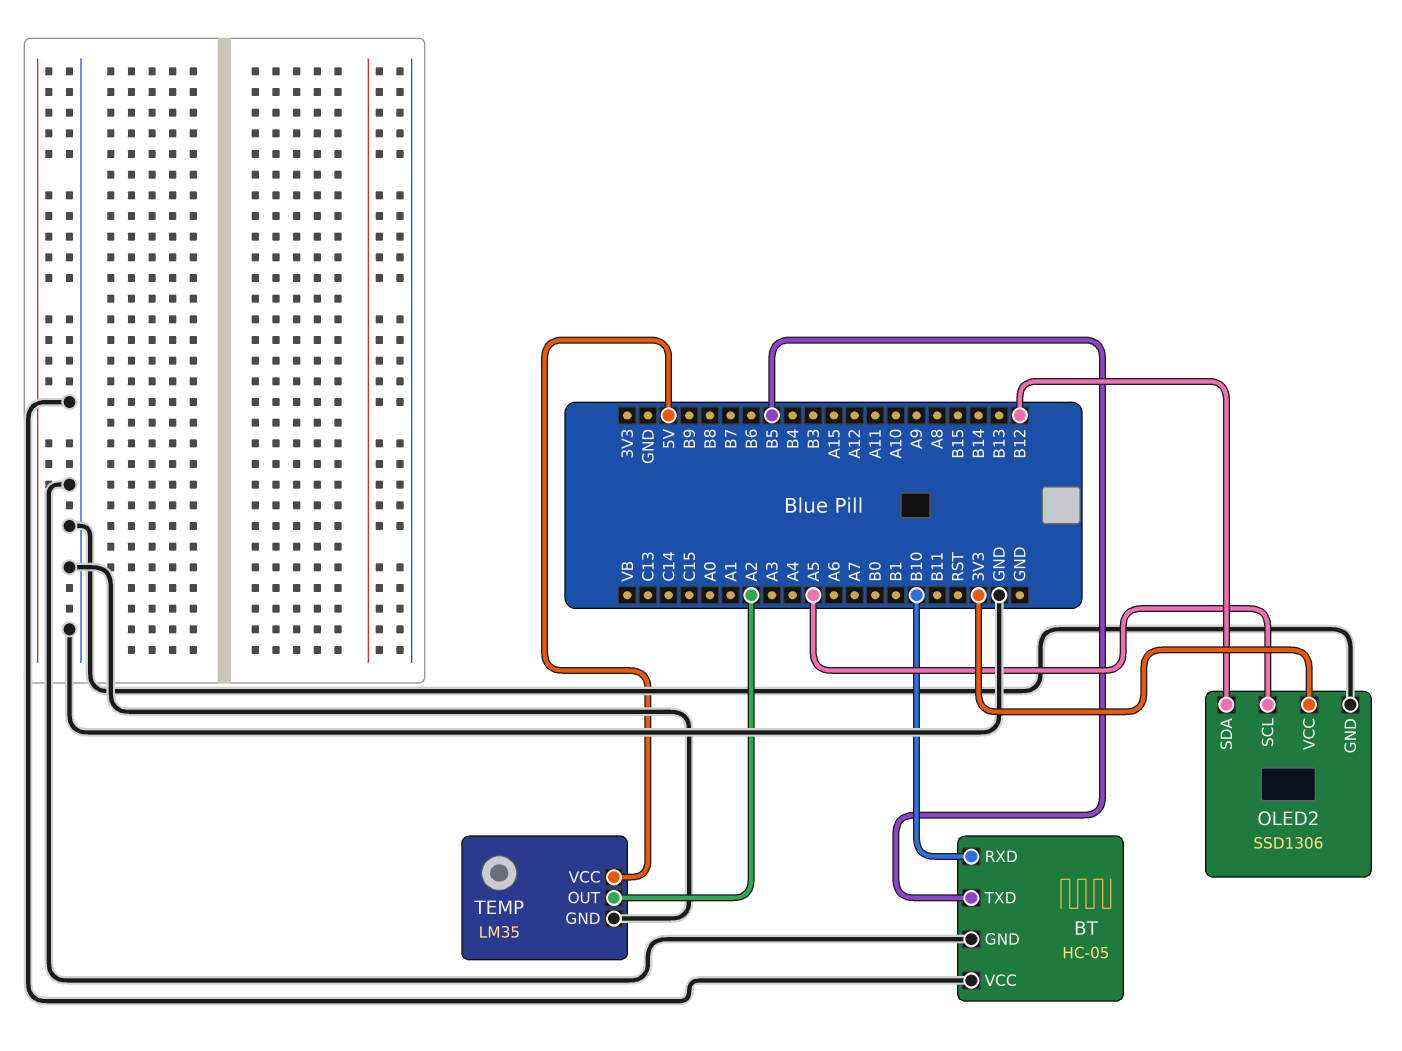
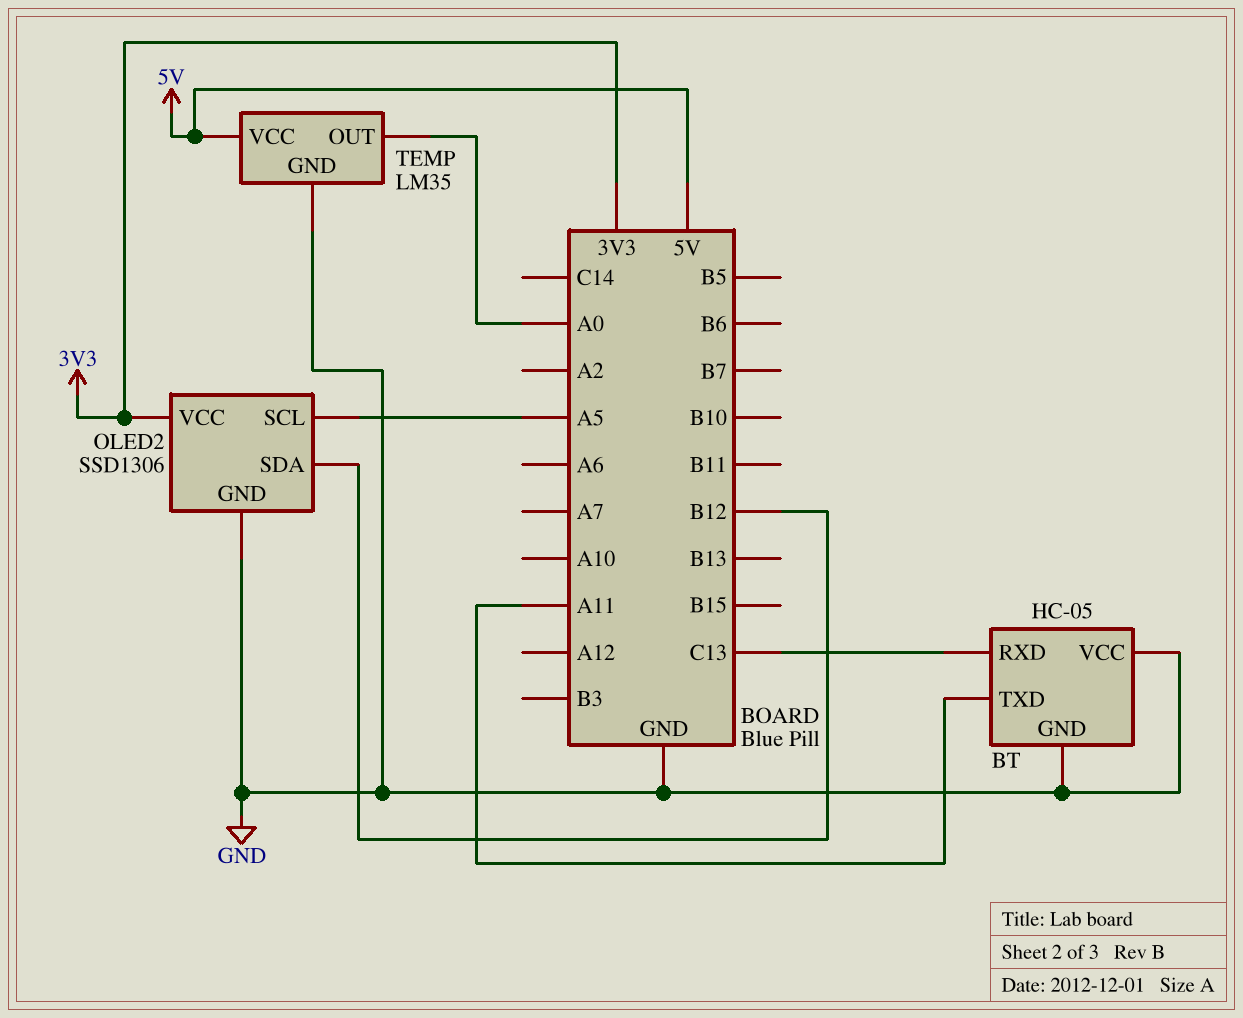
BT pin RXD: B10 -> C13
BT pin TXD: B5 -> A11
TEMP pin OUT: A2 -> A0

